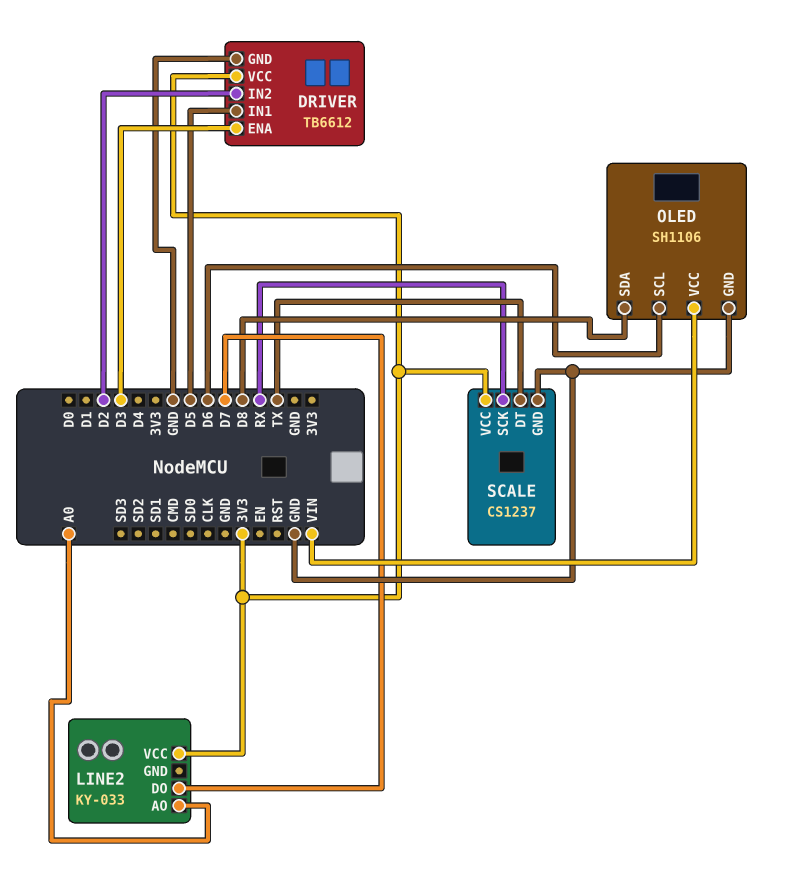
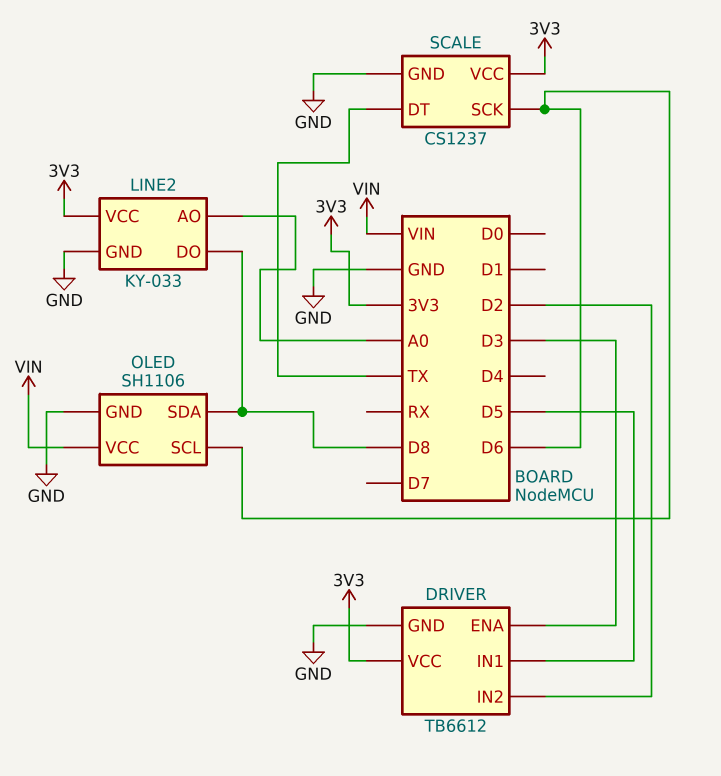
LINE2 pin DO: D7 -> D8
LINE2 pin GND: none -> GND
SCALE pin SCK: RX -> D6

